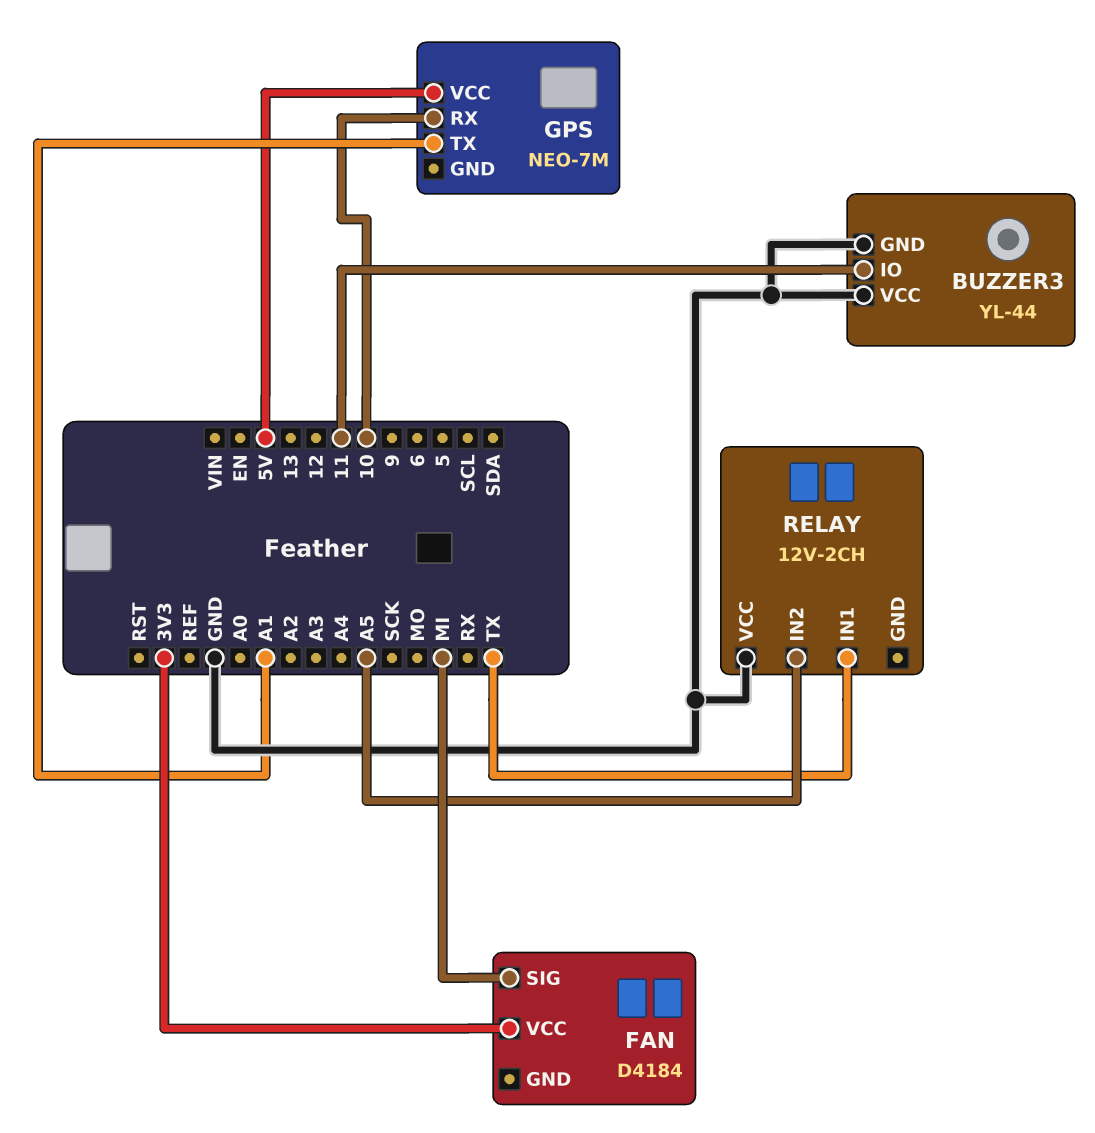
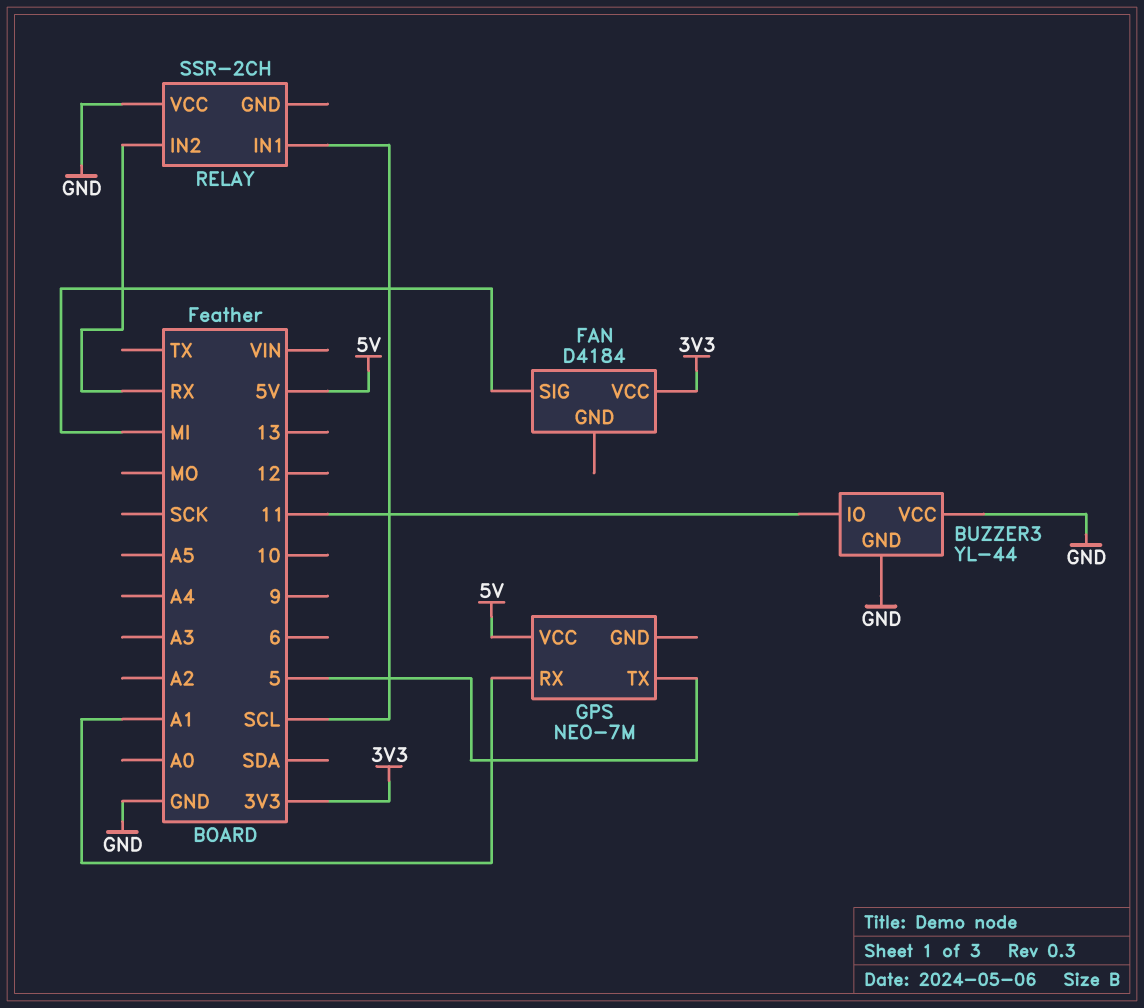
GPS pin RX: 10 -> A1
GPS pin TX: A1 -> 5
RELAY: 12V-2CH -> SSR-2CH
RELAY pin IN1: TX -> SCL
RELAY pin IN2: A5 -> RX

